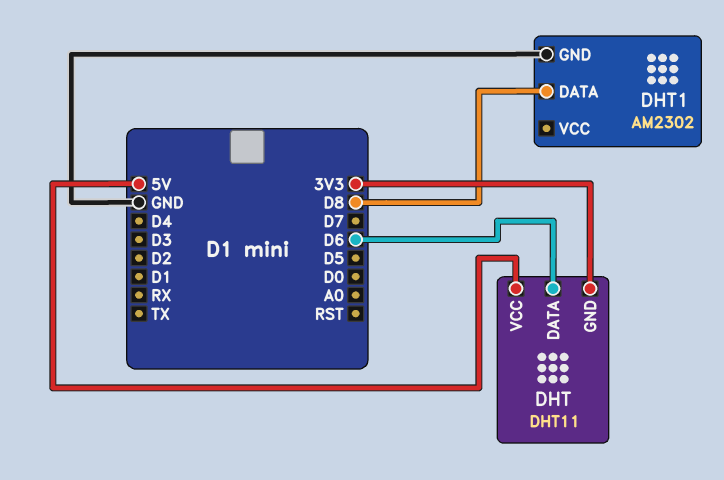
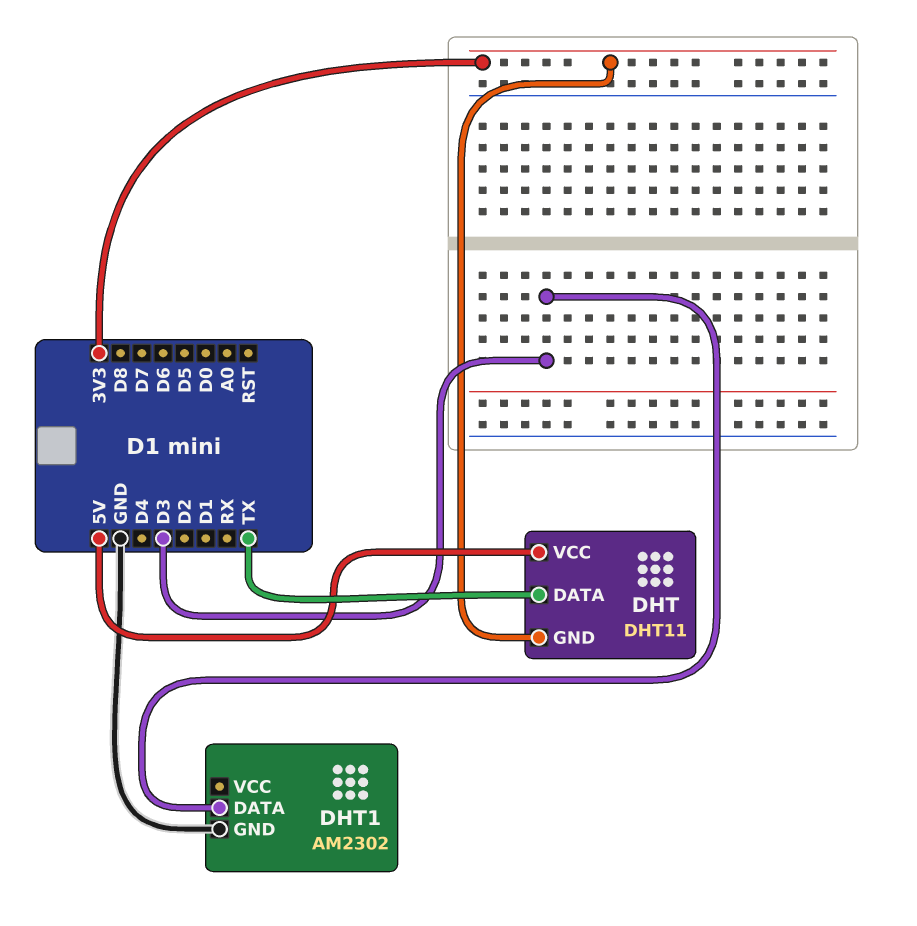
DHT pin DATA: D6 -> TX
DHT1 pin DATA: D8 -> D3

